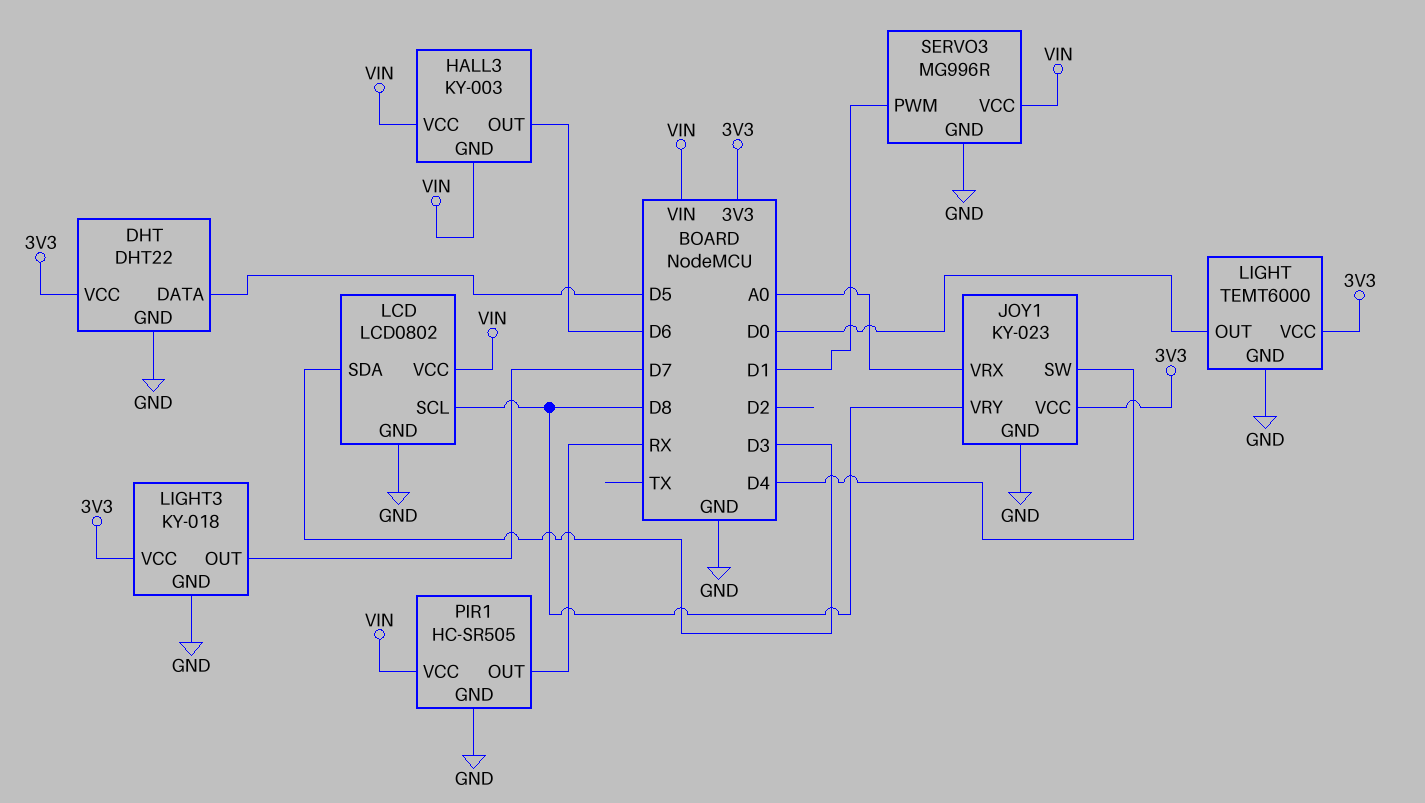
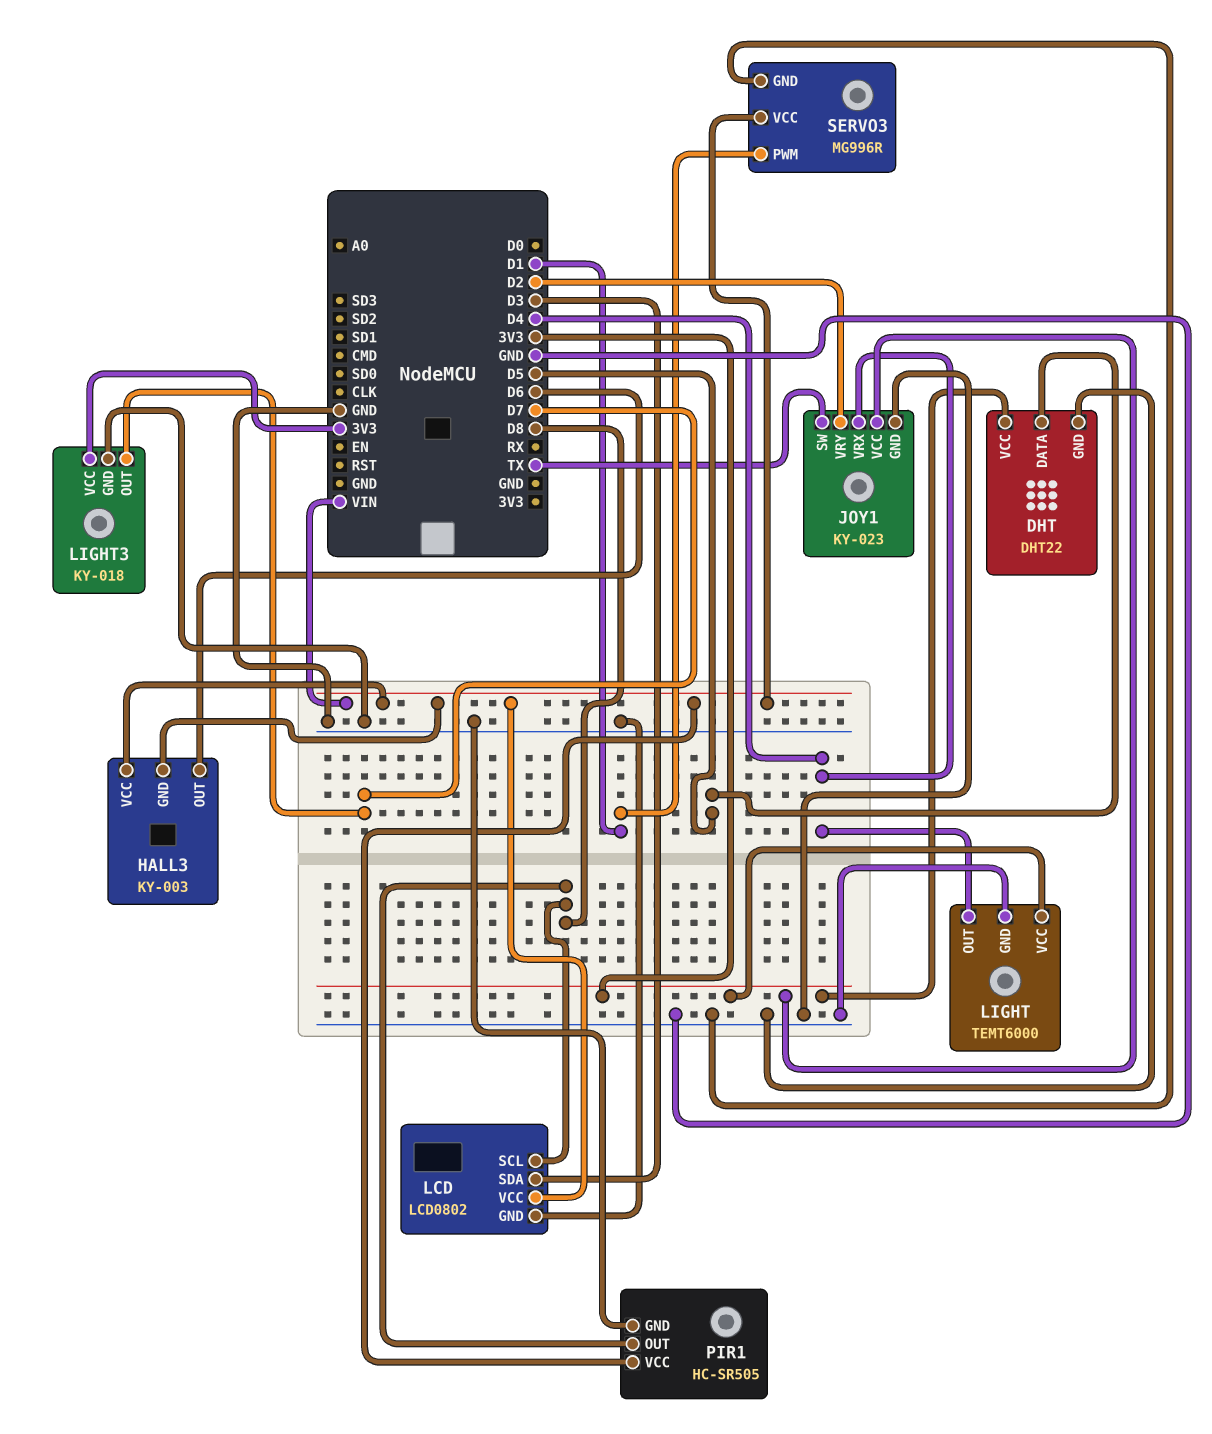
JOY1 pin SW: D4 -> TX
JOY1 pin VRX: A0 -> D4
JOY1 pin VRY: D8 -> D2
LIGHT pin OUT: D0 -> D4
PIR1 pin OUT: RX -> D8

